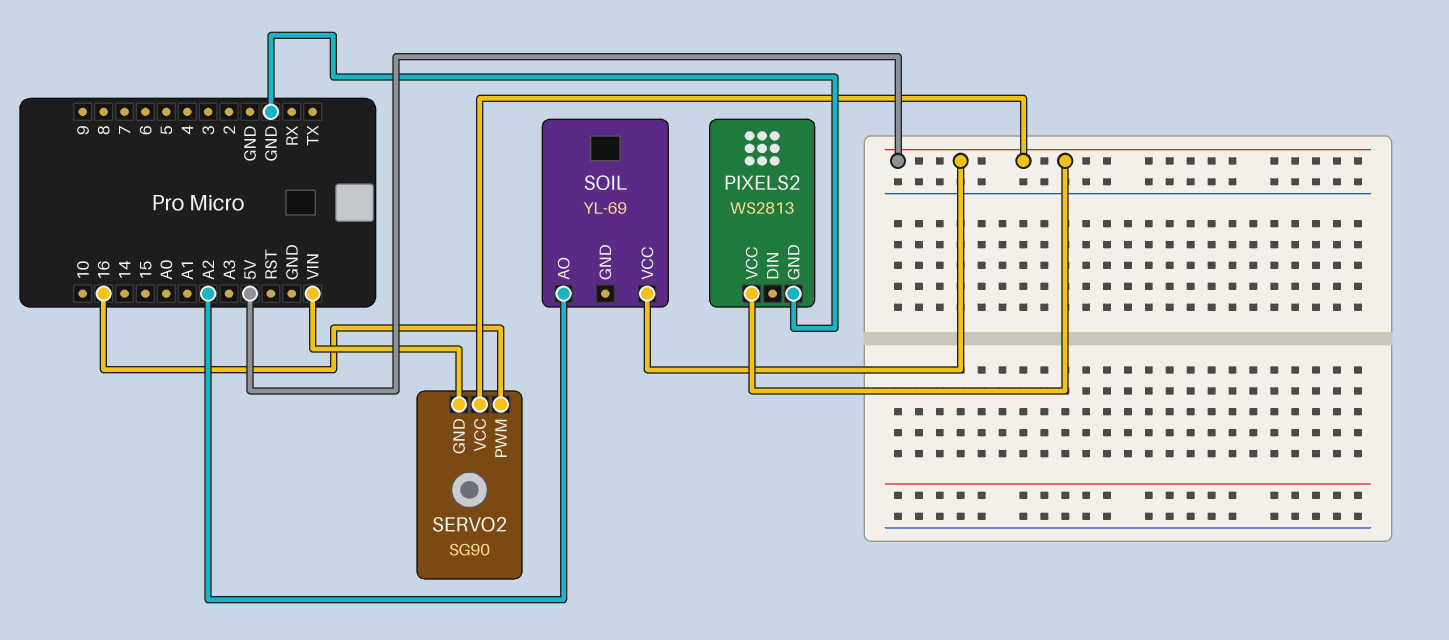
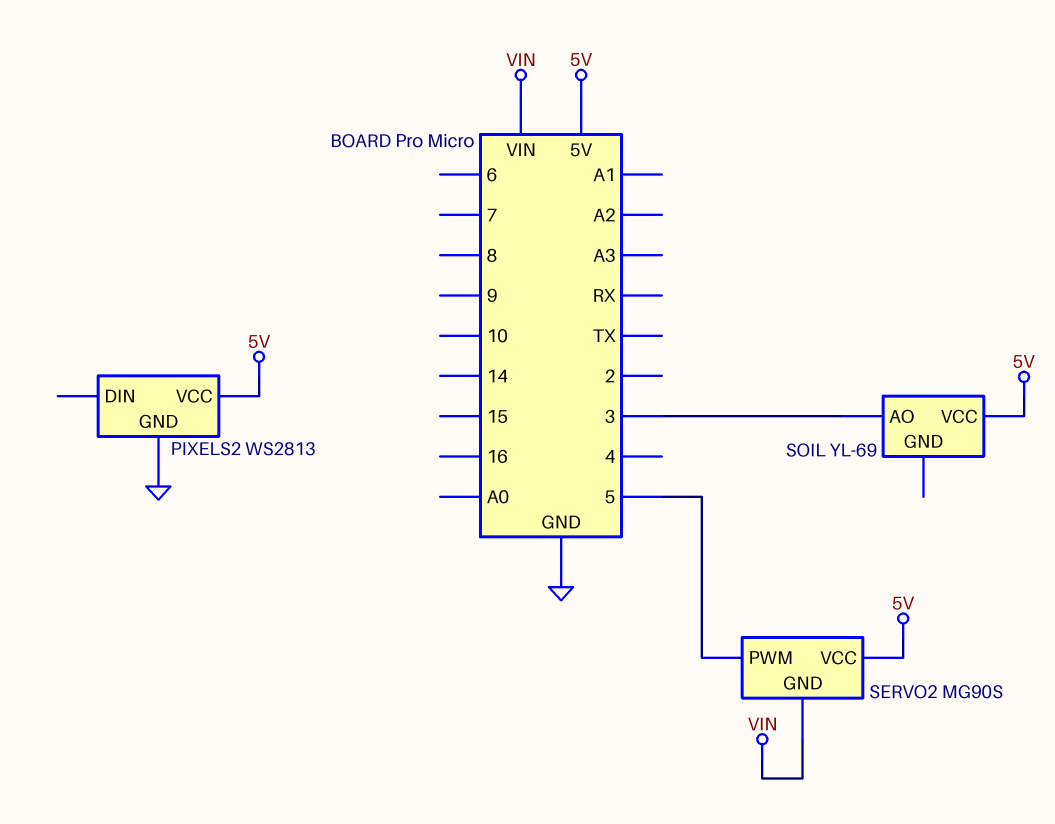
SERVO2: SG90 -> MG90S
SERVO2 pin PWM: 16 -> 5
SOIL pin AO: A2 -> 3

